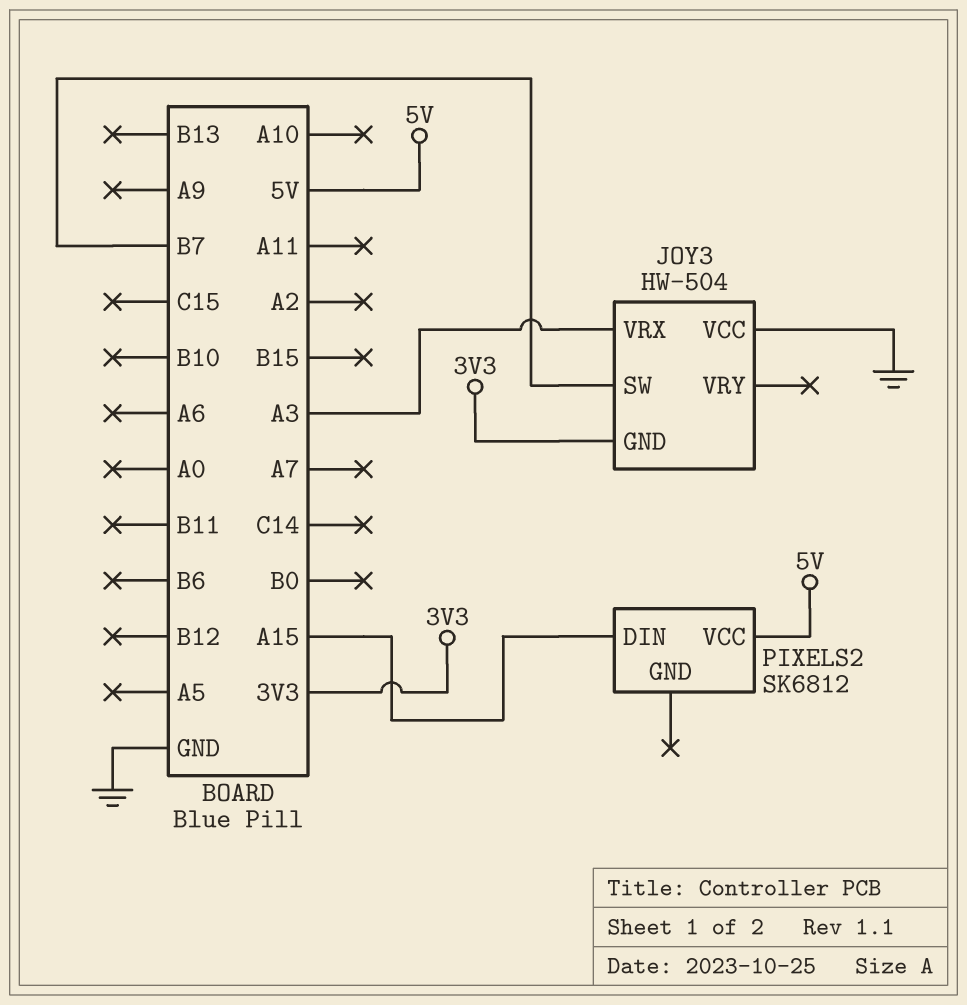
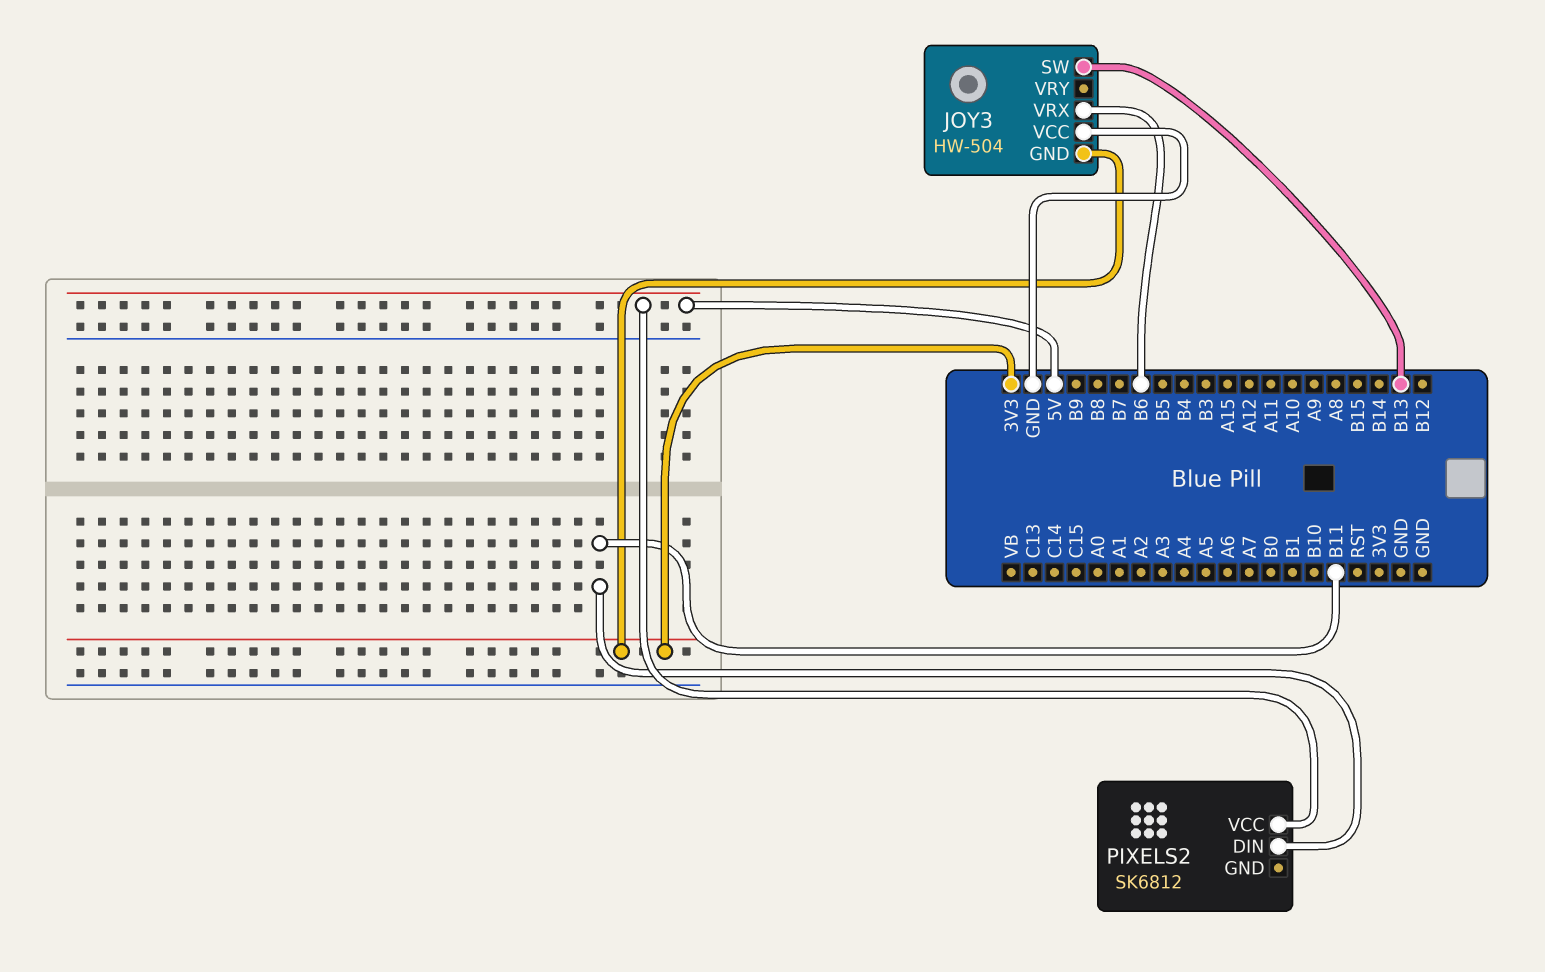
JOY3 pin SW: B7 -> B13
JOY3 pin VRX: A3 -> B6
PIXELS2 pin DIN: A15 -> B11

